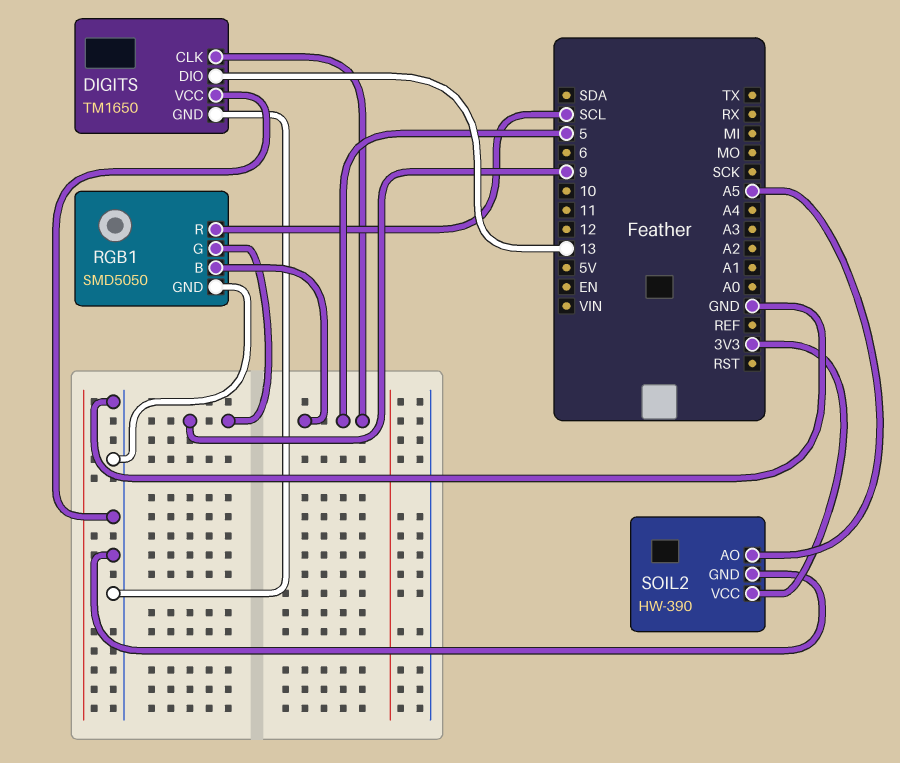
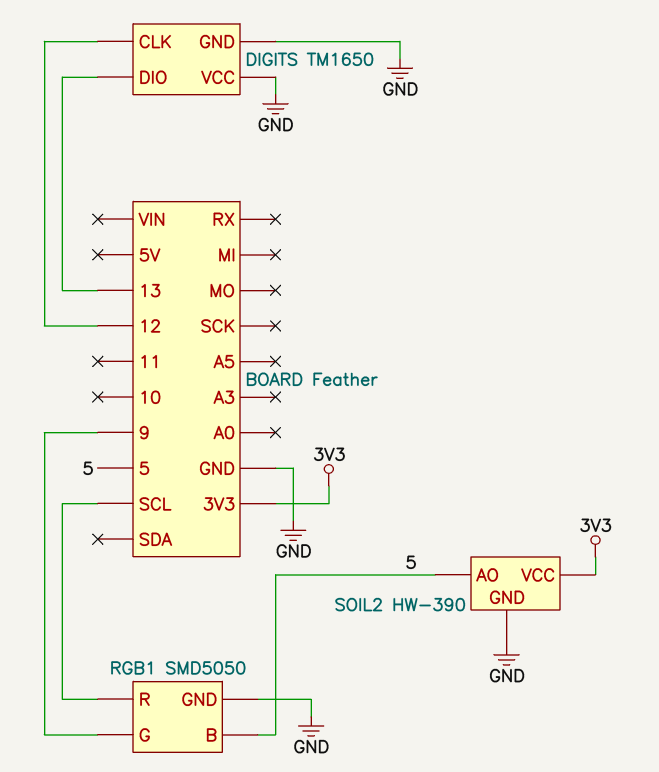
DIGITS pin CLK: 5 -> 12
SOIL2 pin AO: A5 -> 5

